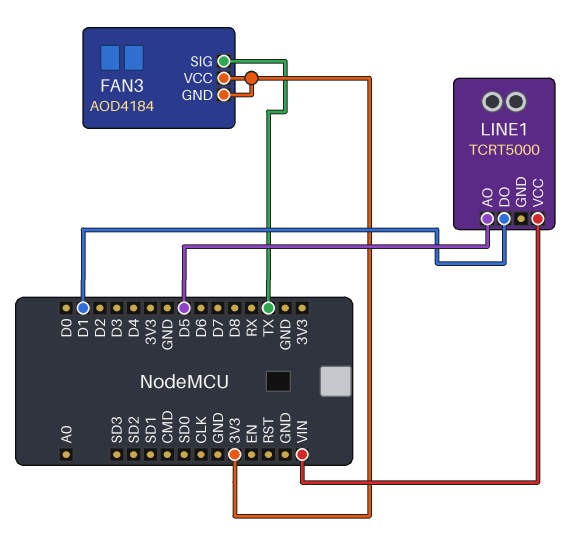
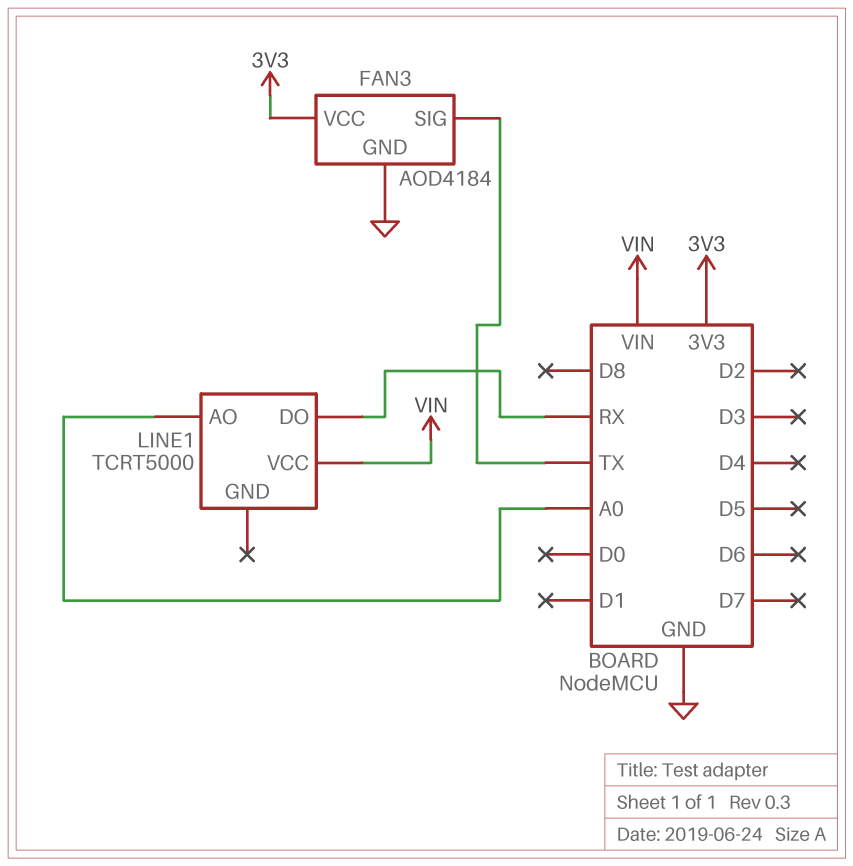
FAN3 pin GND: 3V3 -> GND
LINE1 pin AO: D5 -> A0
LINE1 pin DO: D1 -> RX

